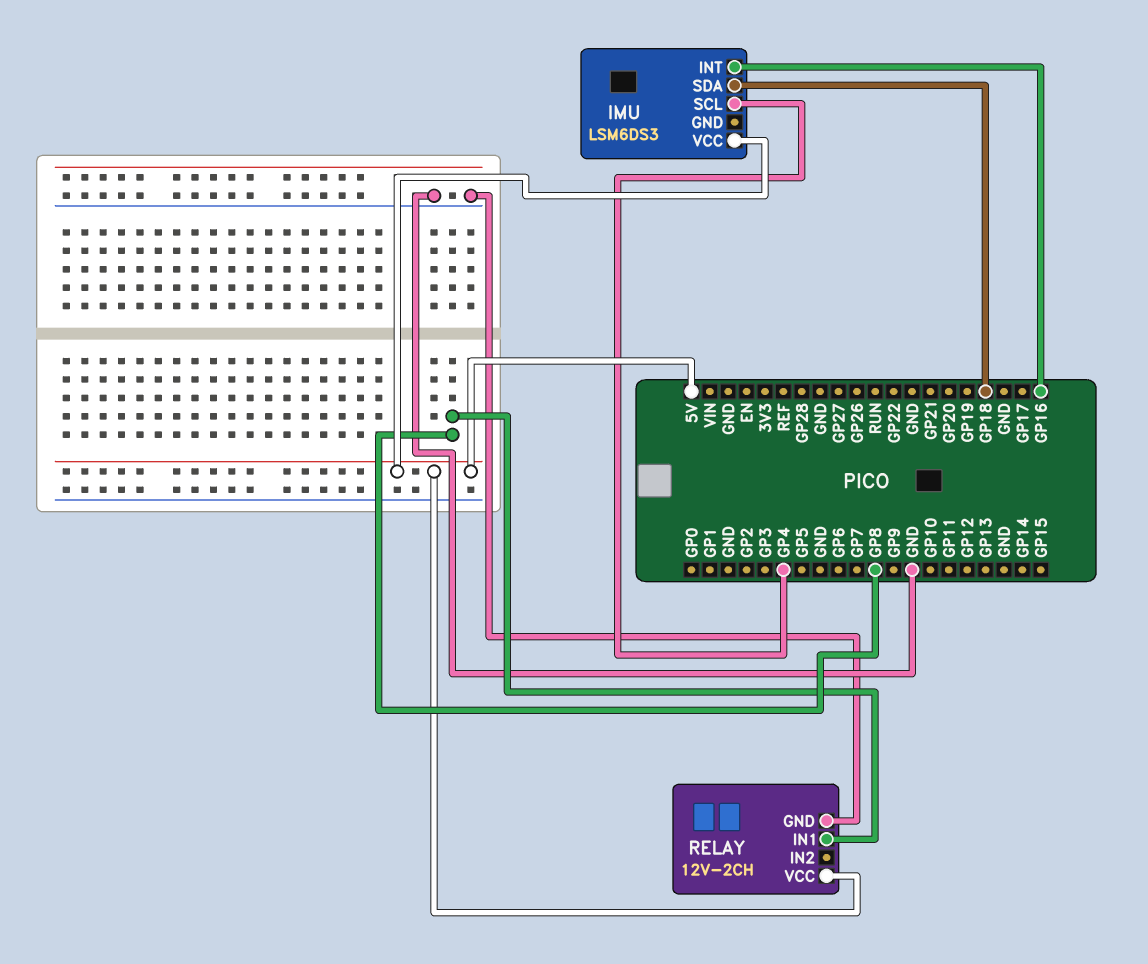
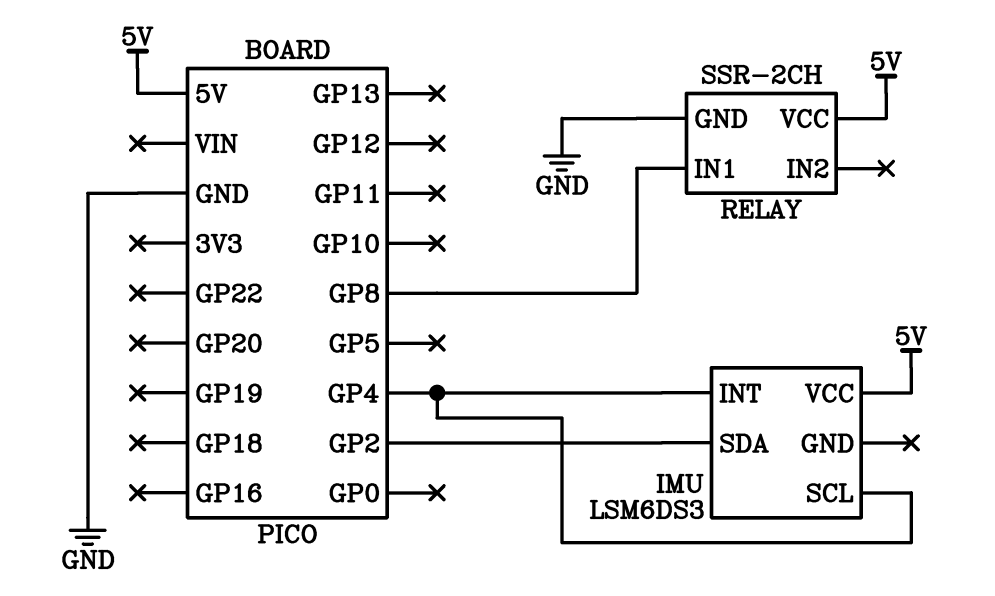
IMU pin INT: GP16 -> GP4
IMU pin SDA: GP18 -> GP2
RELAY: 12V-2CH -> SSR-2CH

